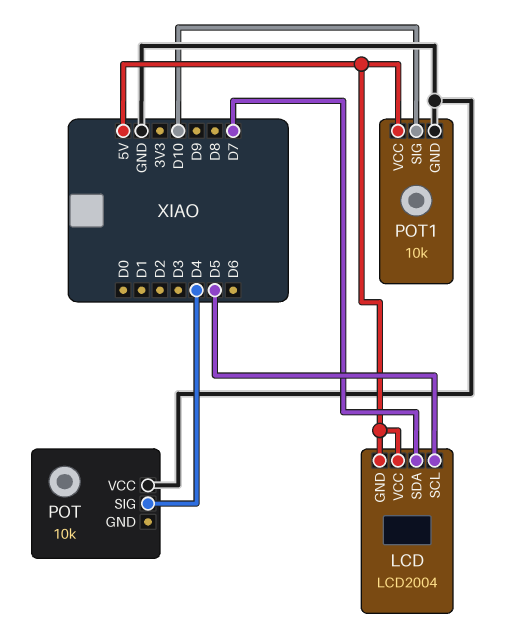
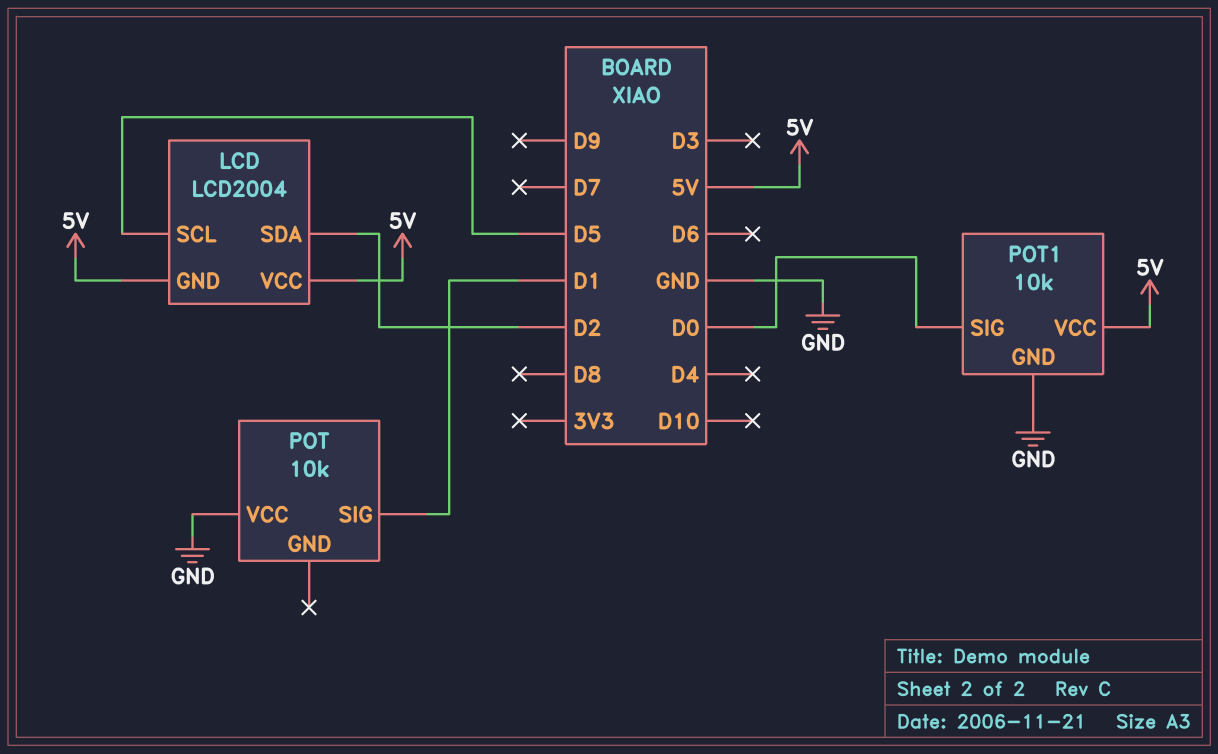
LCD pin SDA: D7 -> D2
POT pin SIG: D4 -> D1
POT1 pin SIG: D10 -> D0

